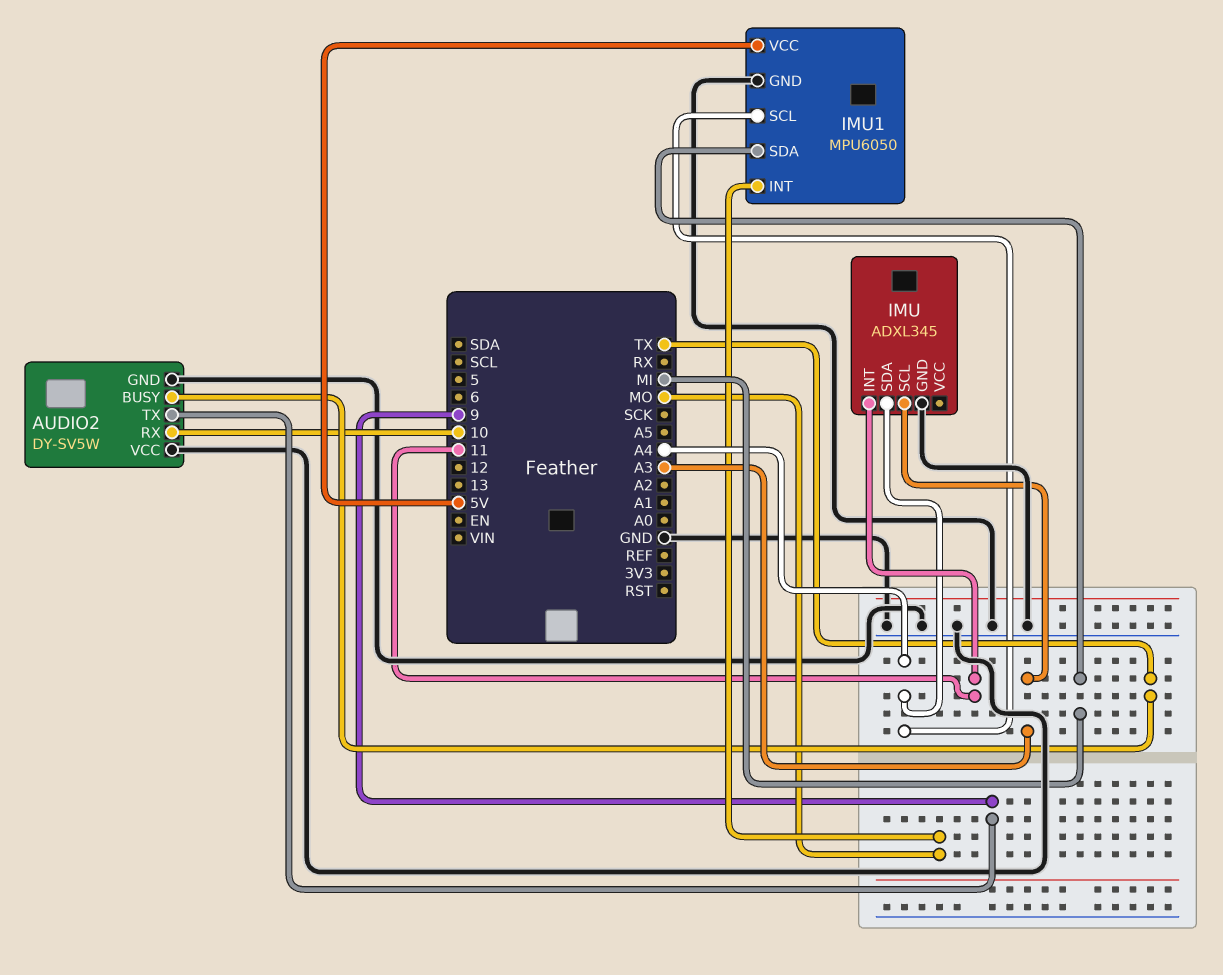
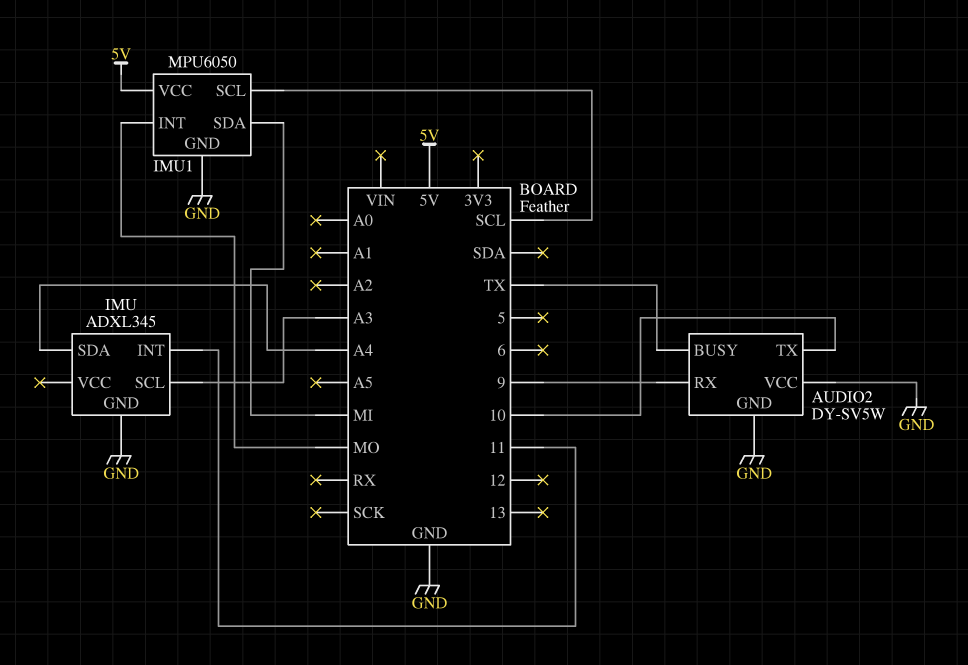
AUDIO2 pin RX: 10 -> 9
AUDIO2 pin TX: 9 -> 10
IMU1 pin SCL: A4 -> SCL

